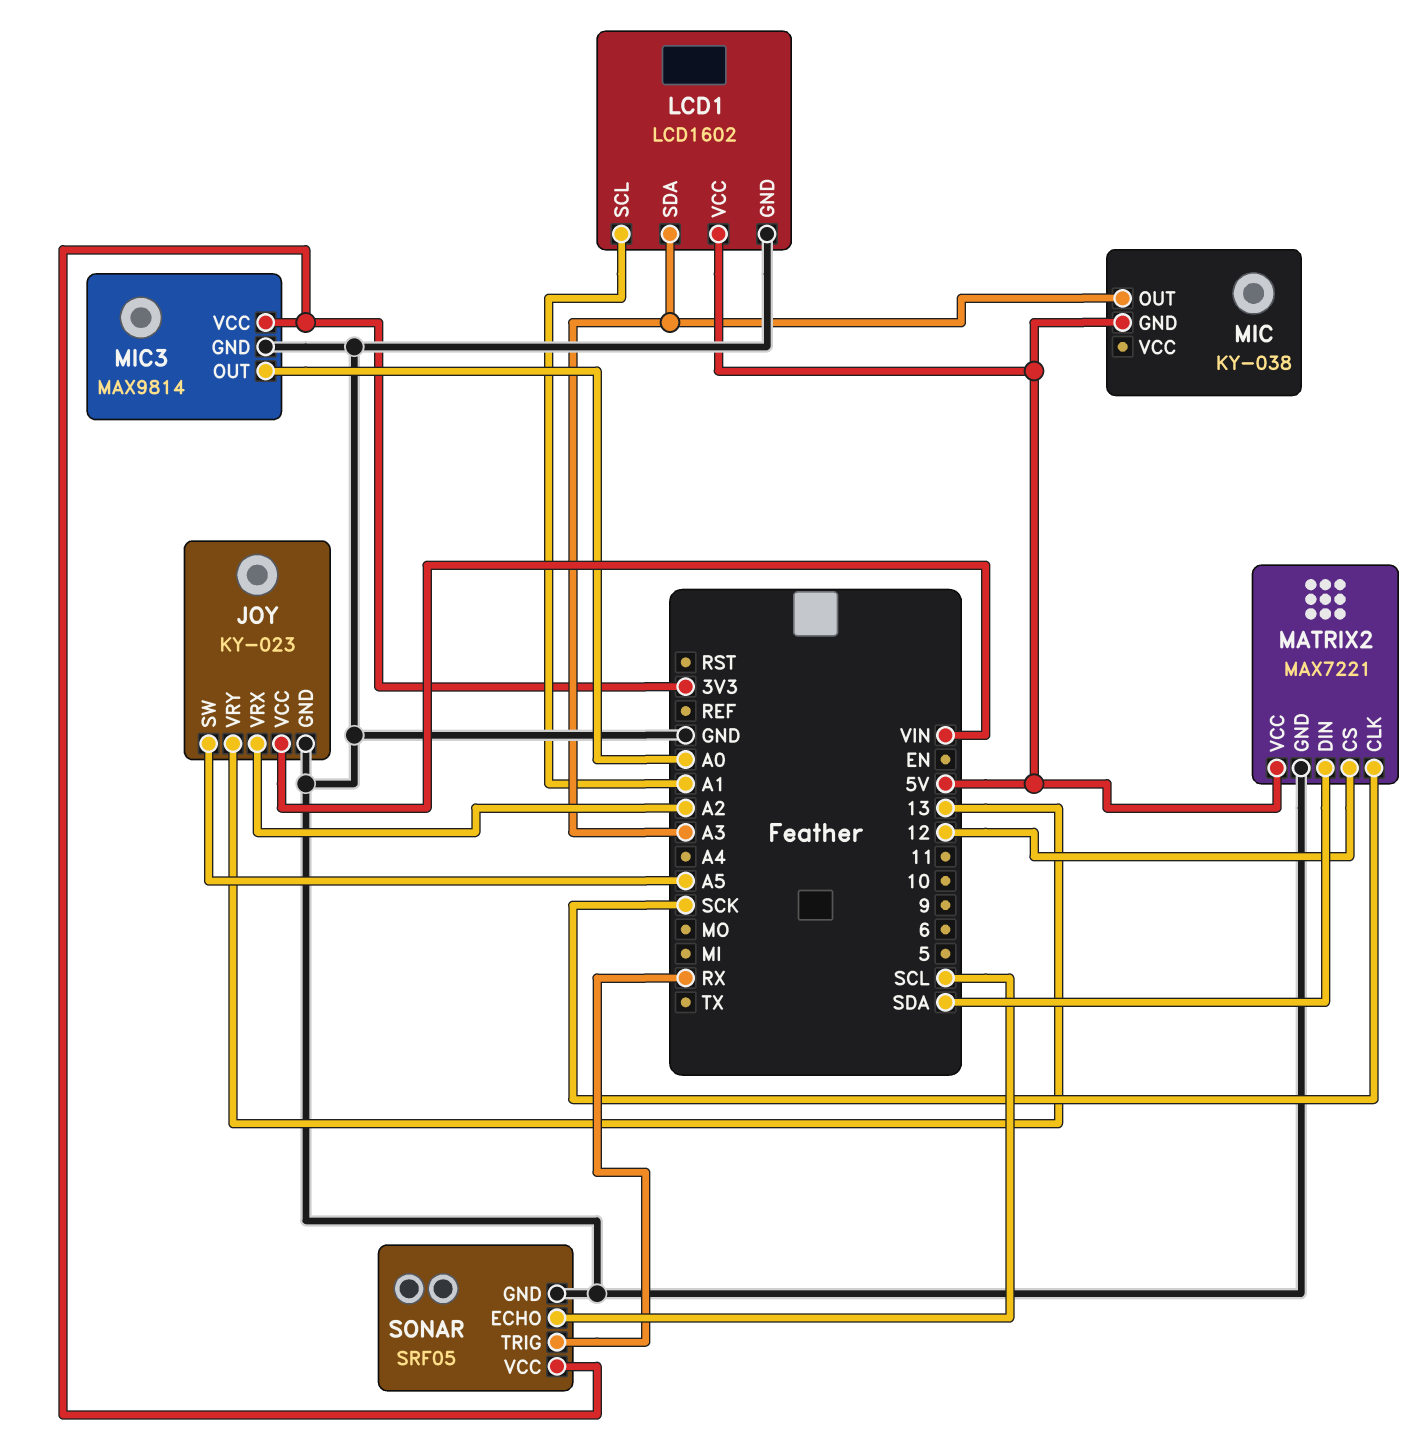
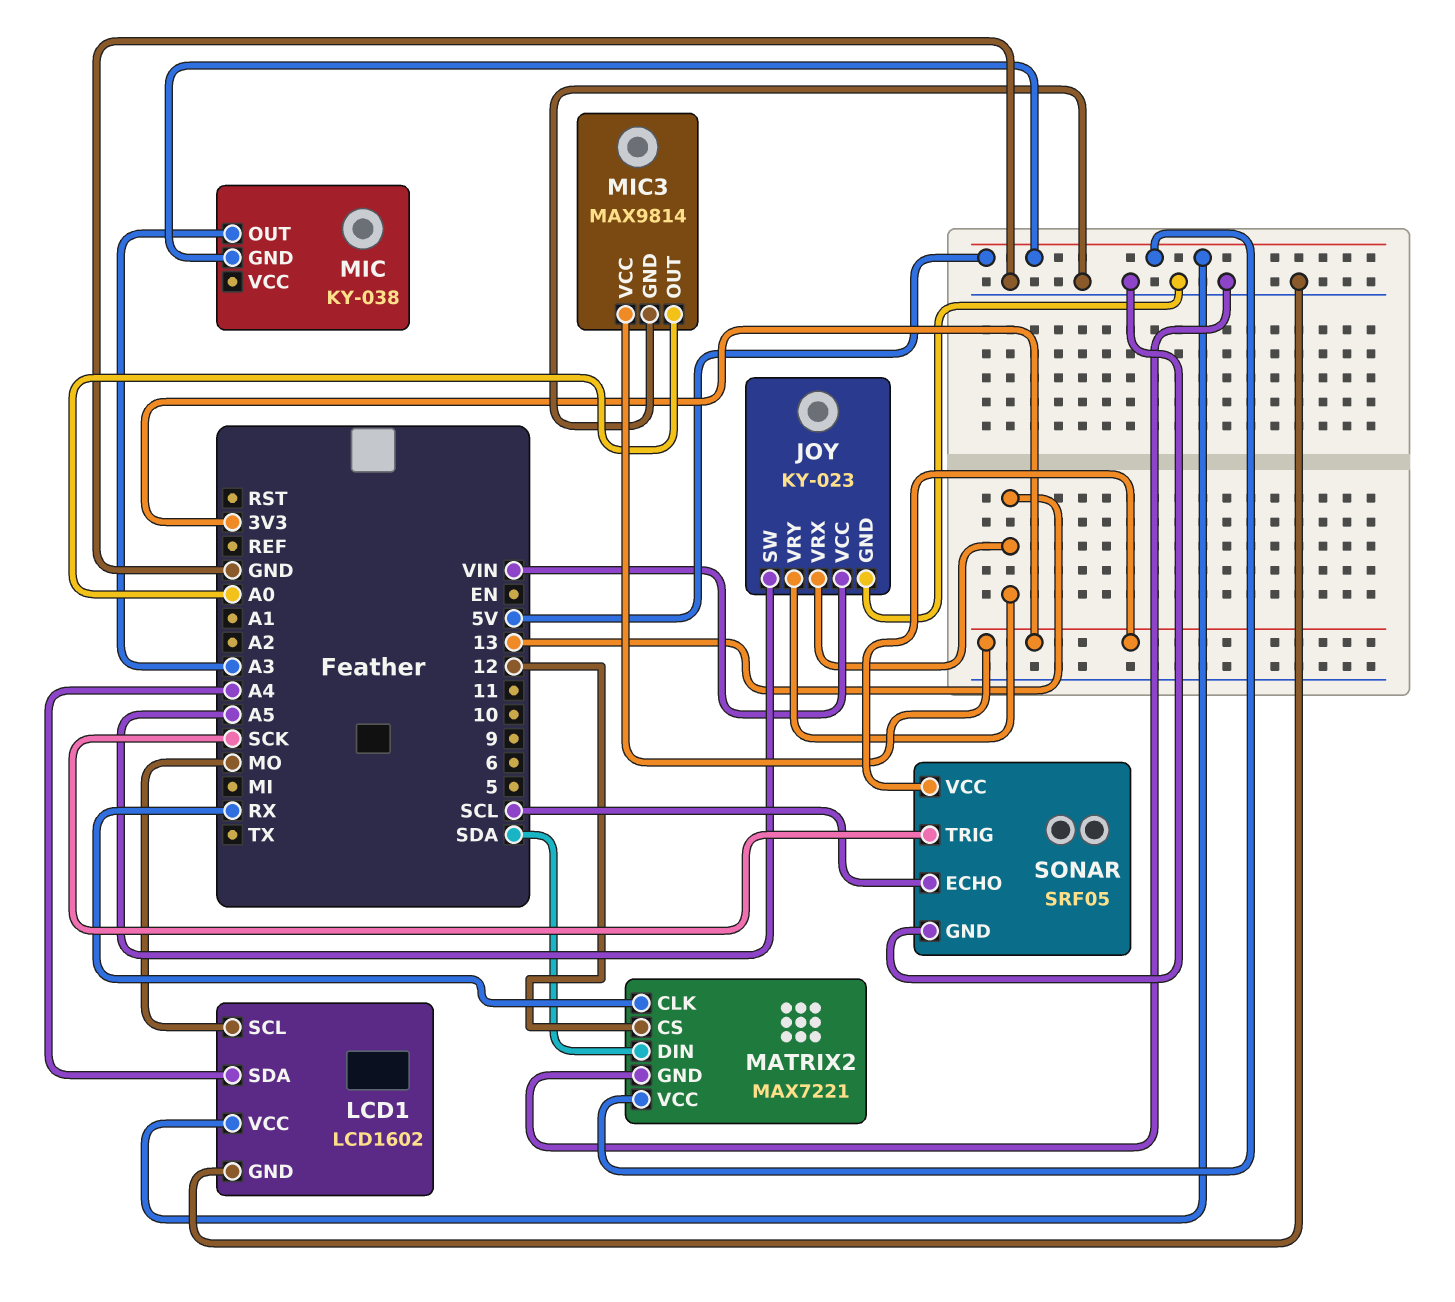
JOY pin VRX: A2 -> 13
LCD1 pin SCL: A1 -> MO
LCD1 pin SDA: A3 -> A4
MATRIX2 pin CLK: SCK -> RX
SONAR pin TRIG: RX -> SCK

